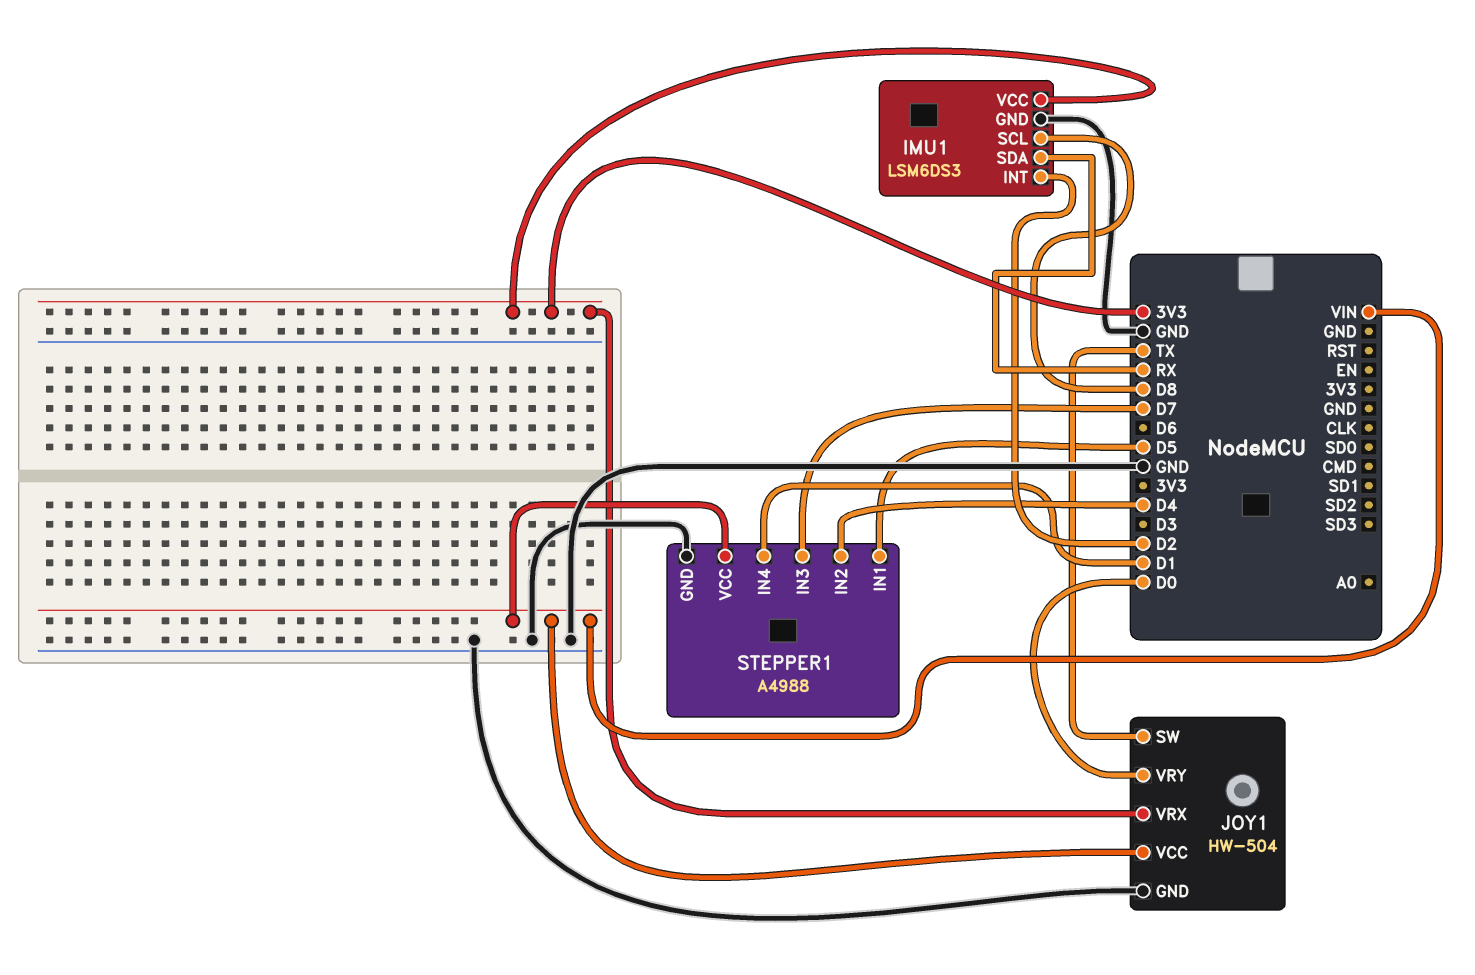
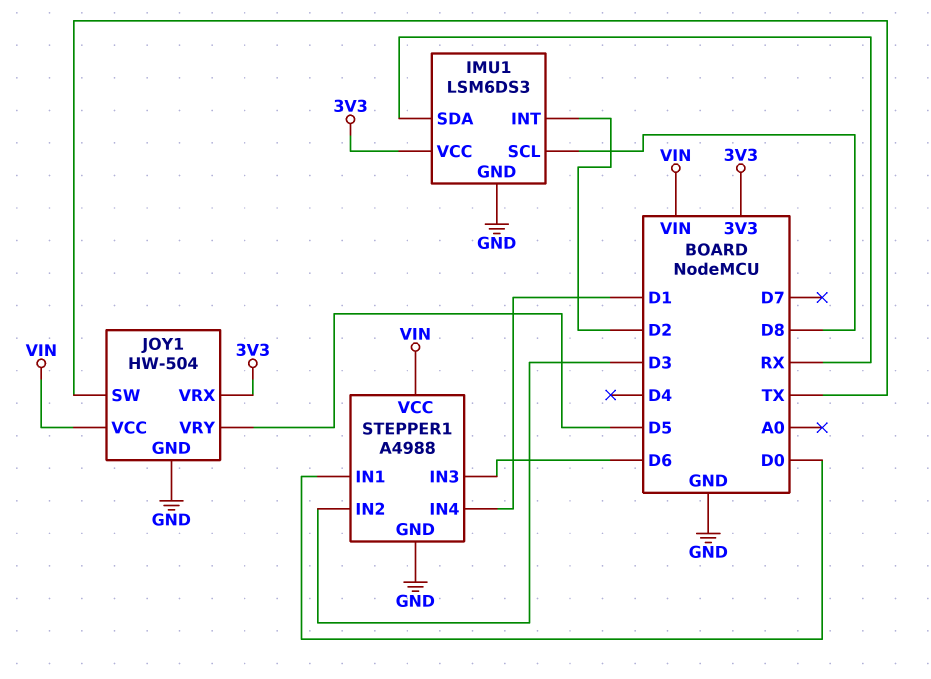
JOY1 pin VRY: D0 -> D5
STEPPER1 pin IN1: D5 -> D0
STEPPER1 pin IN2: D4 -> D3
STEPPER1 pin IN3: D7 -> D6

